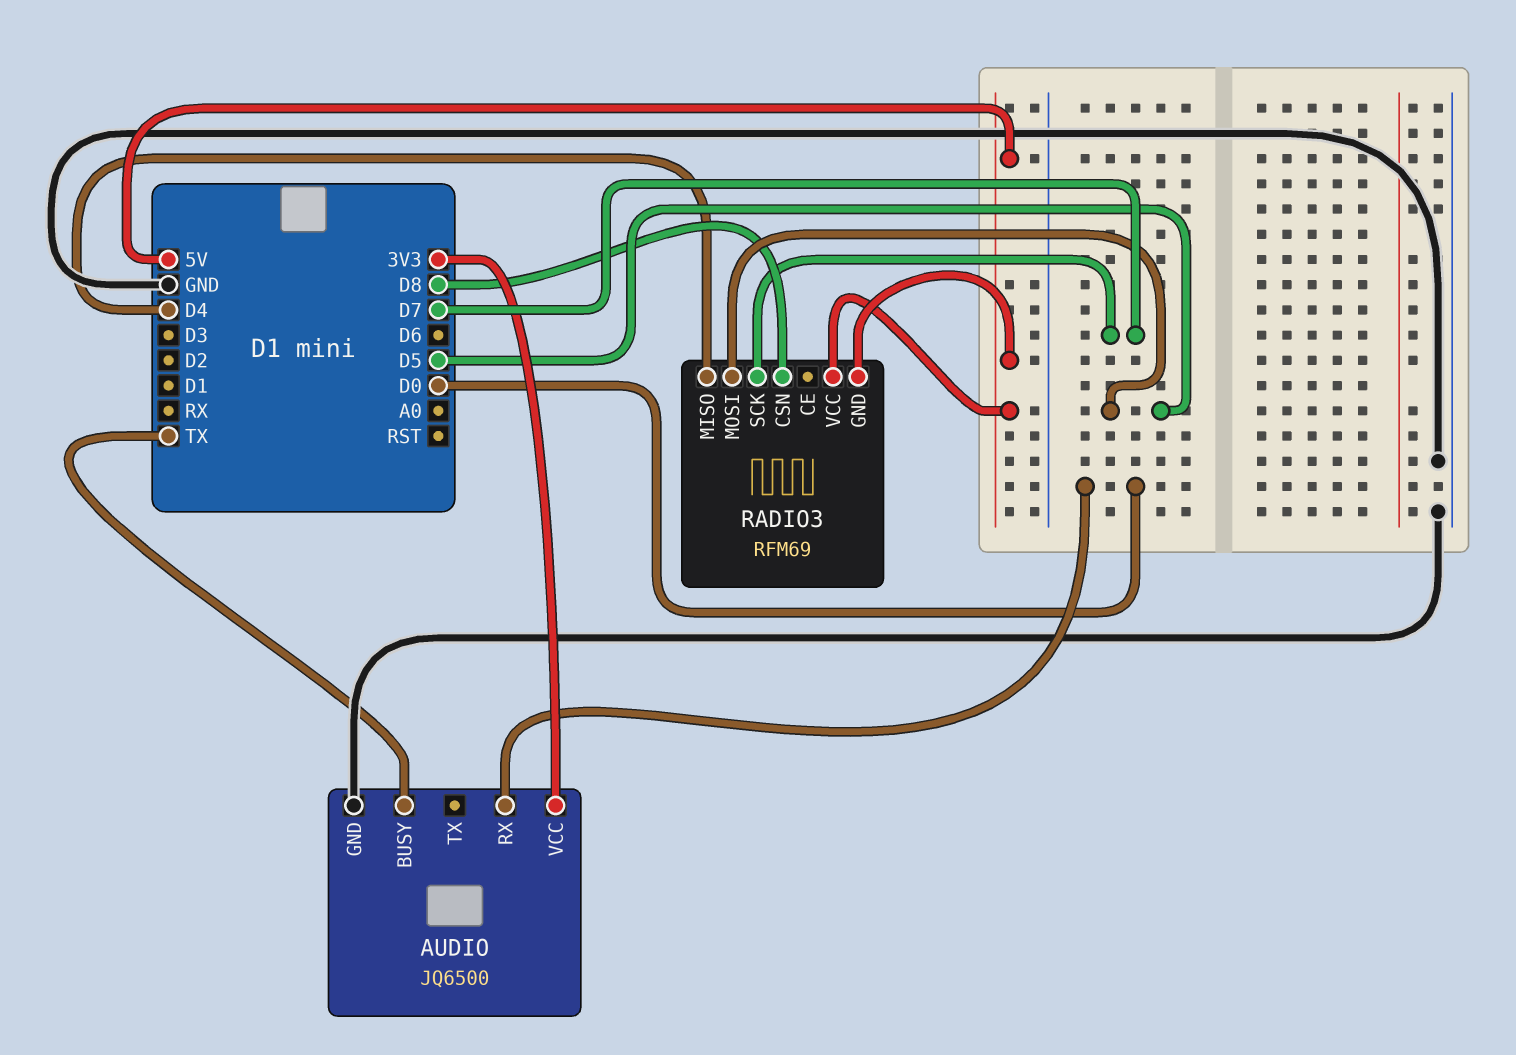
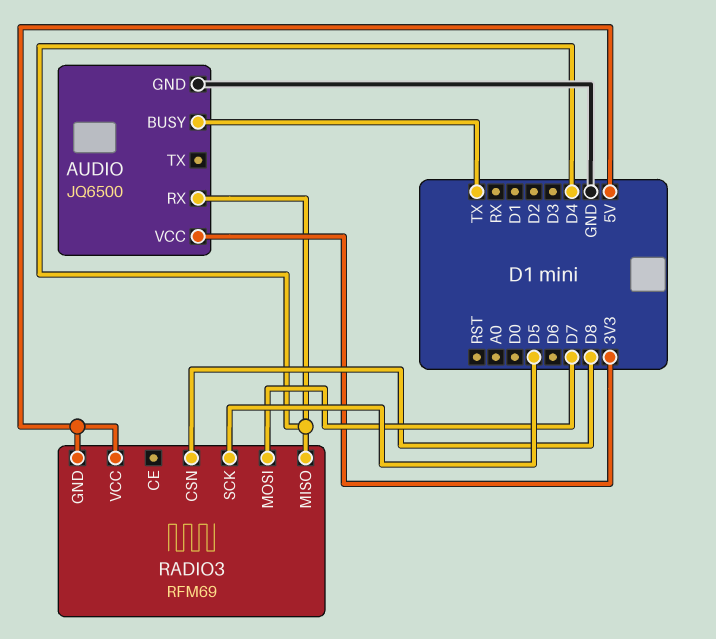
AUDIO pin RX: D0 -> D4
RADIO3 pin MOSI: D5 -> D7
RADIO3 pin SCK: D7 -> D5

